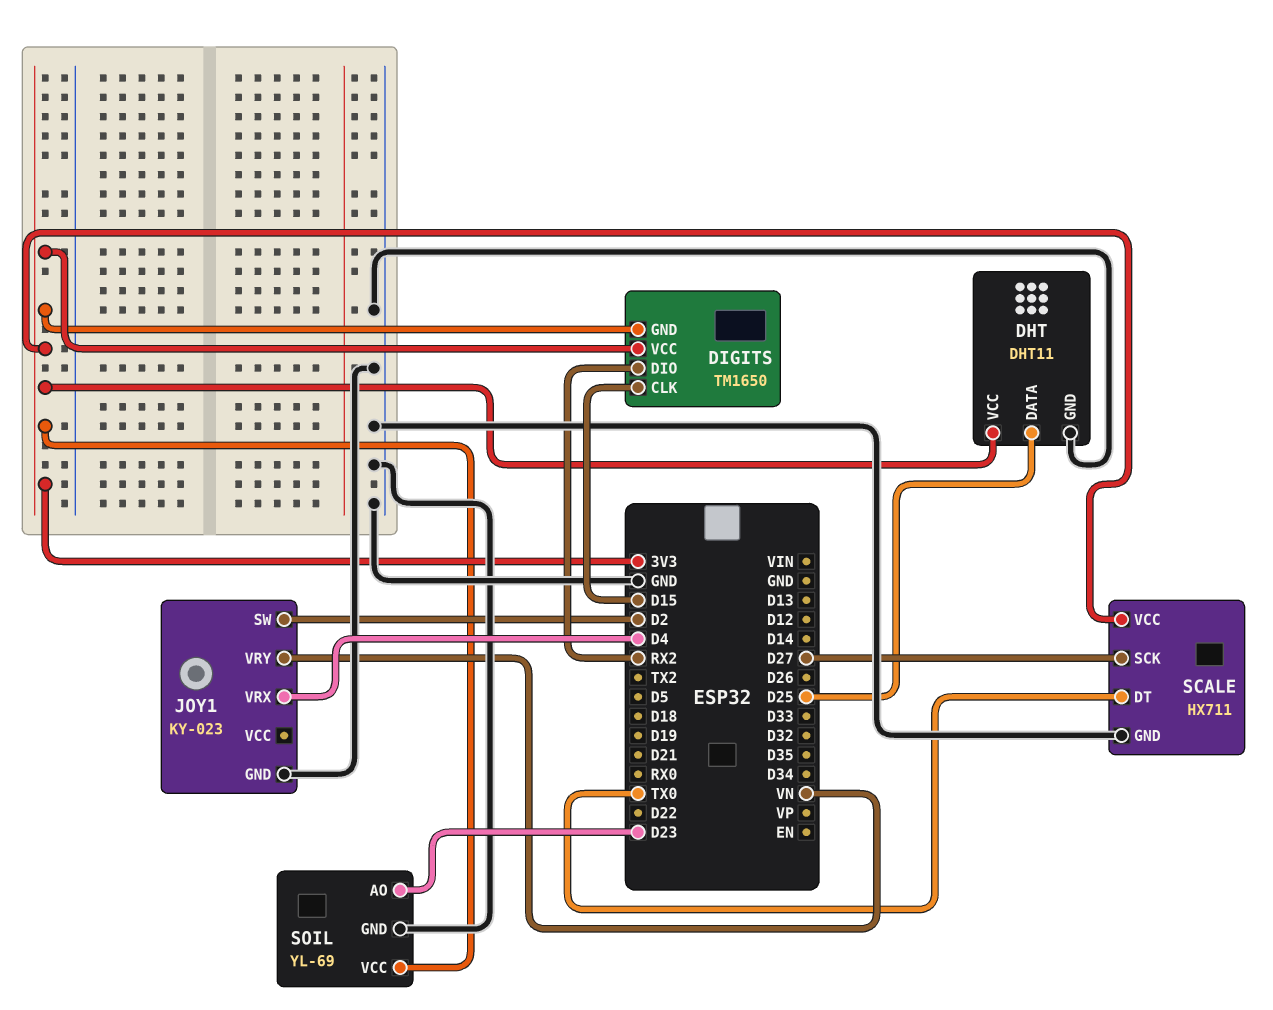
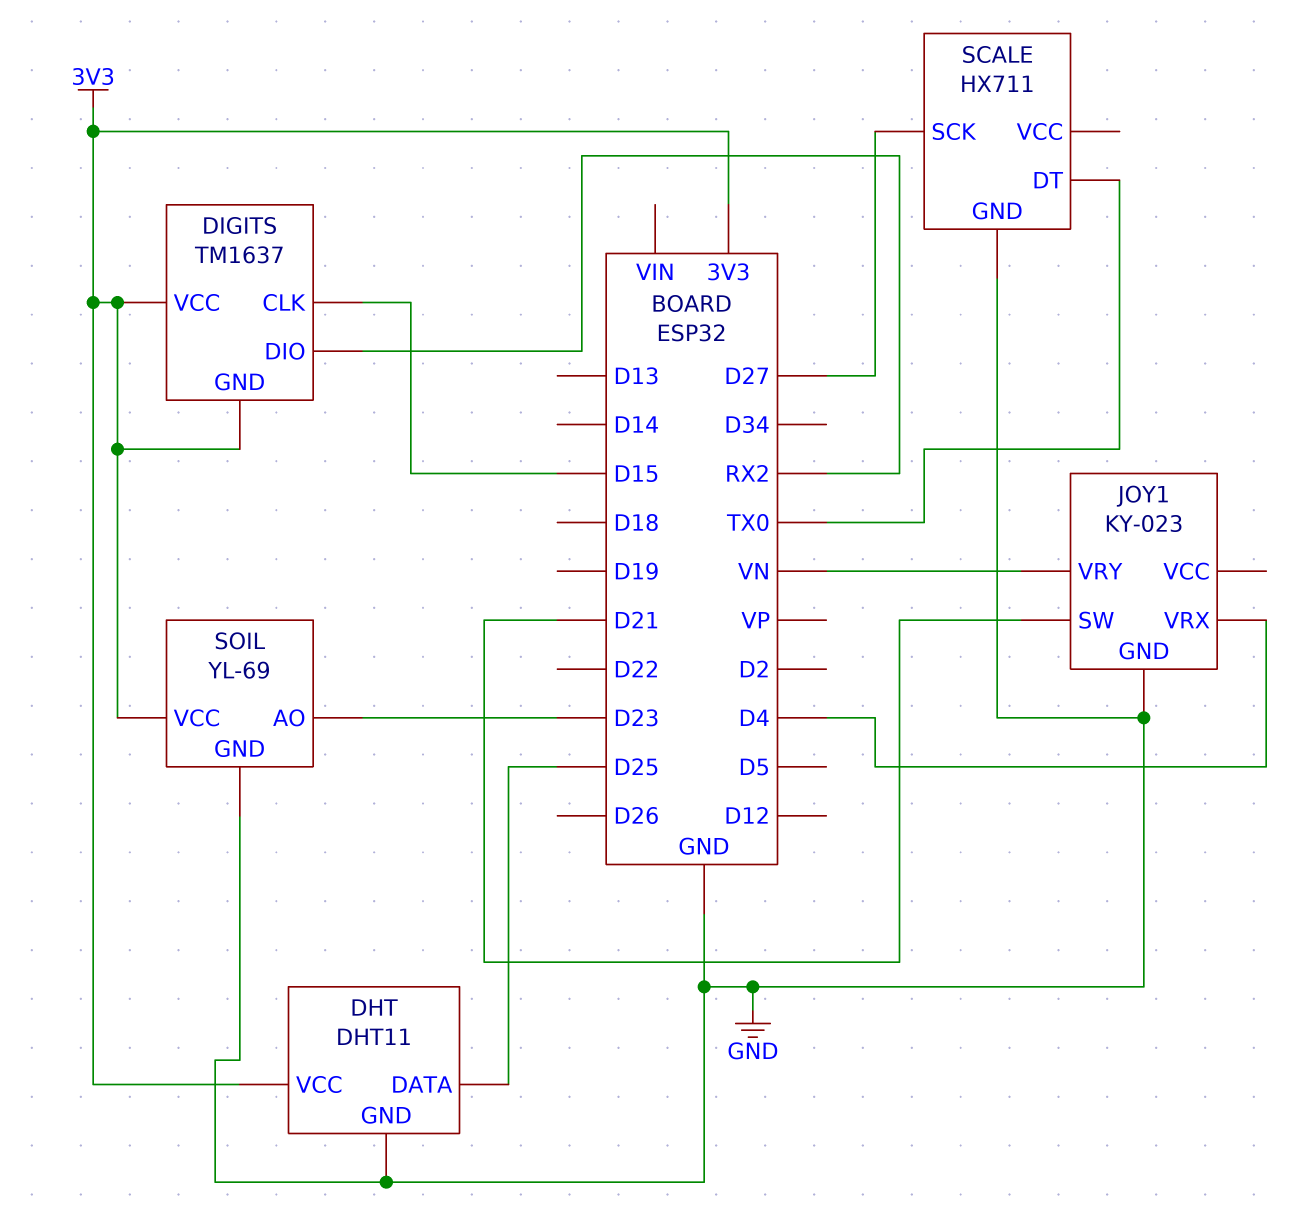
DIGITS: TM1650 -> TM1637
JOY1 pin SW: D2 -> D21
SCALE pin VCC: 3V3 -> none

